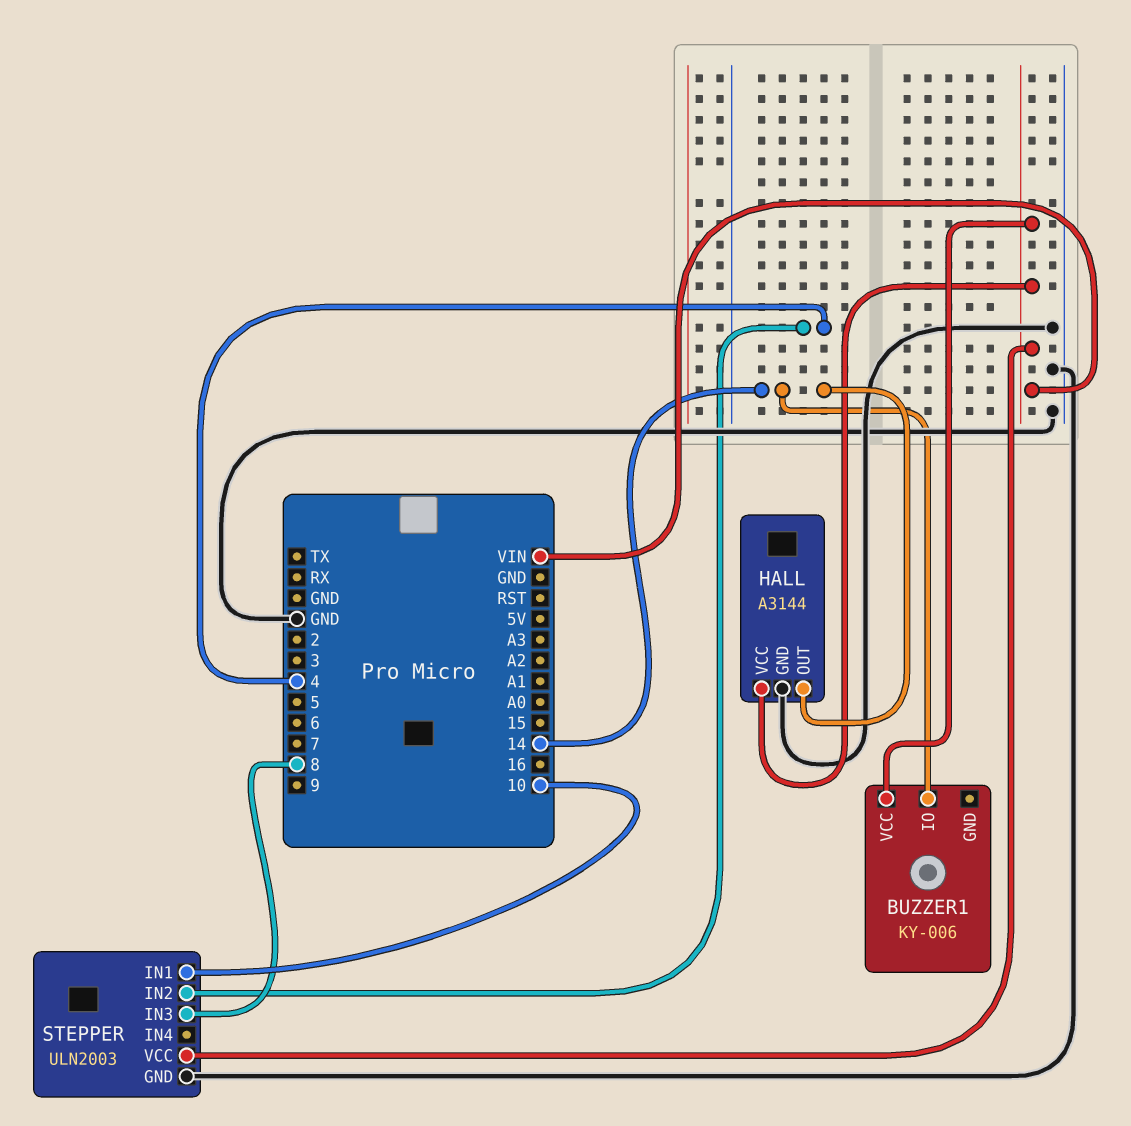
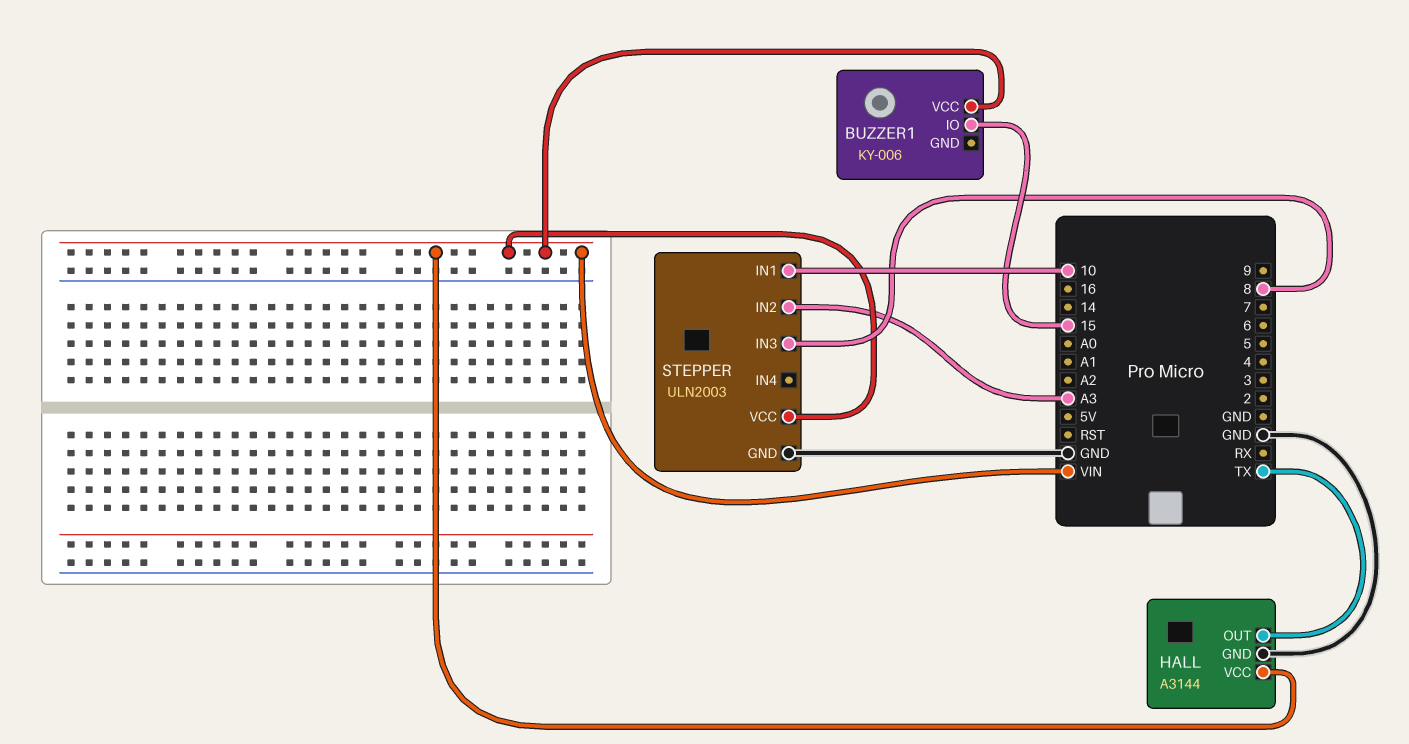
BUZZER1 pin IO: 14 -> 15
HALL pin OUT: 14 -> TX
STEPPER pin IN2: 4 -> A3

